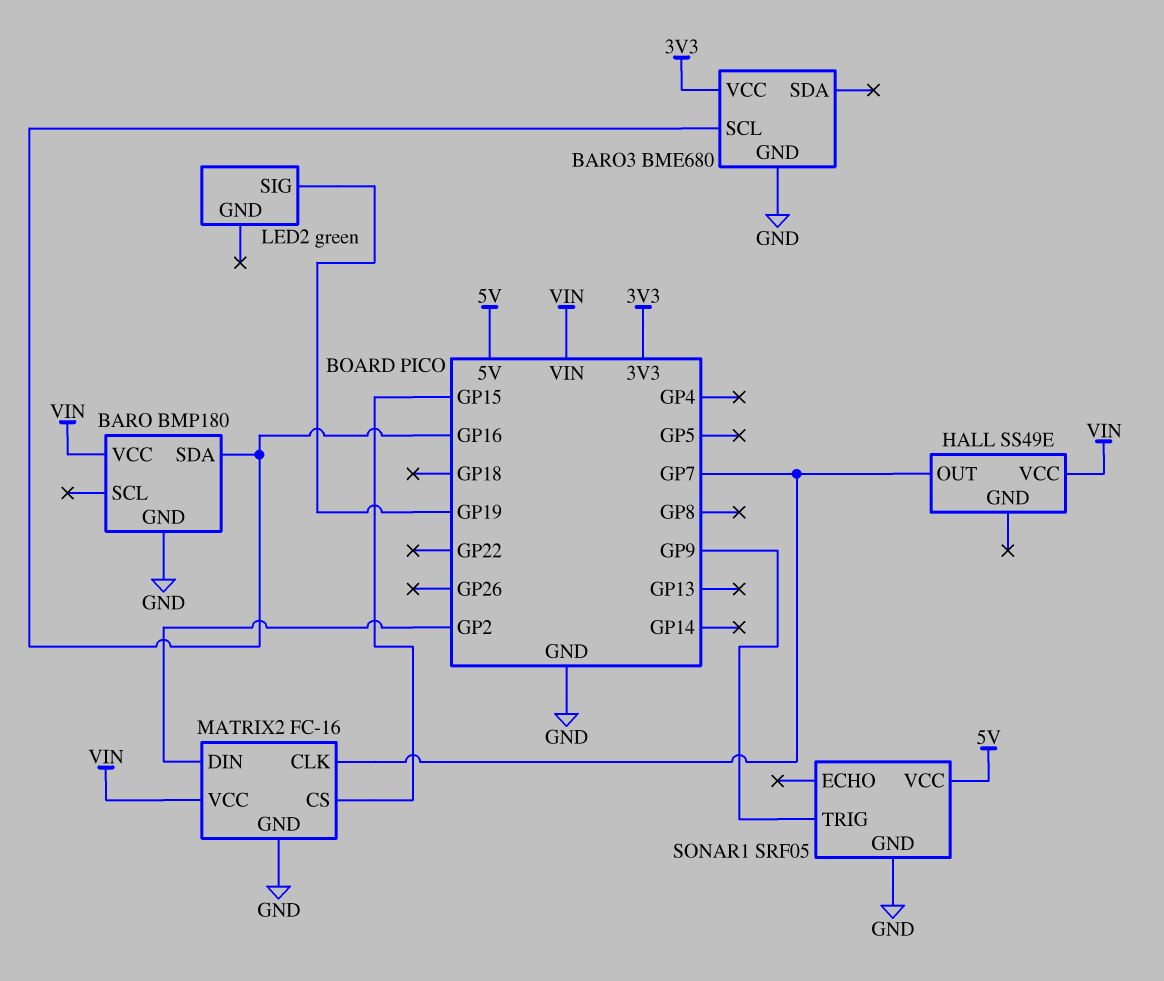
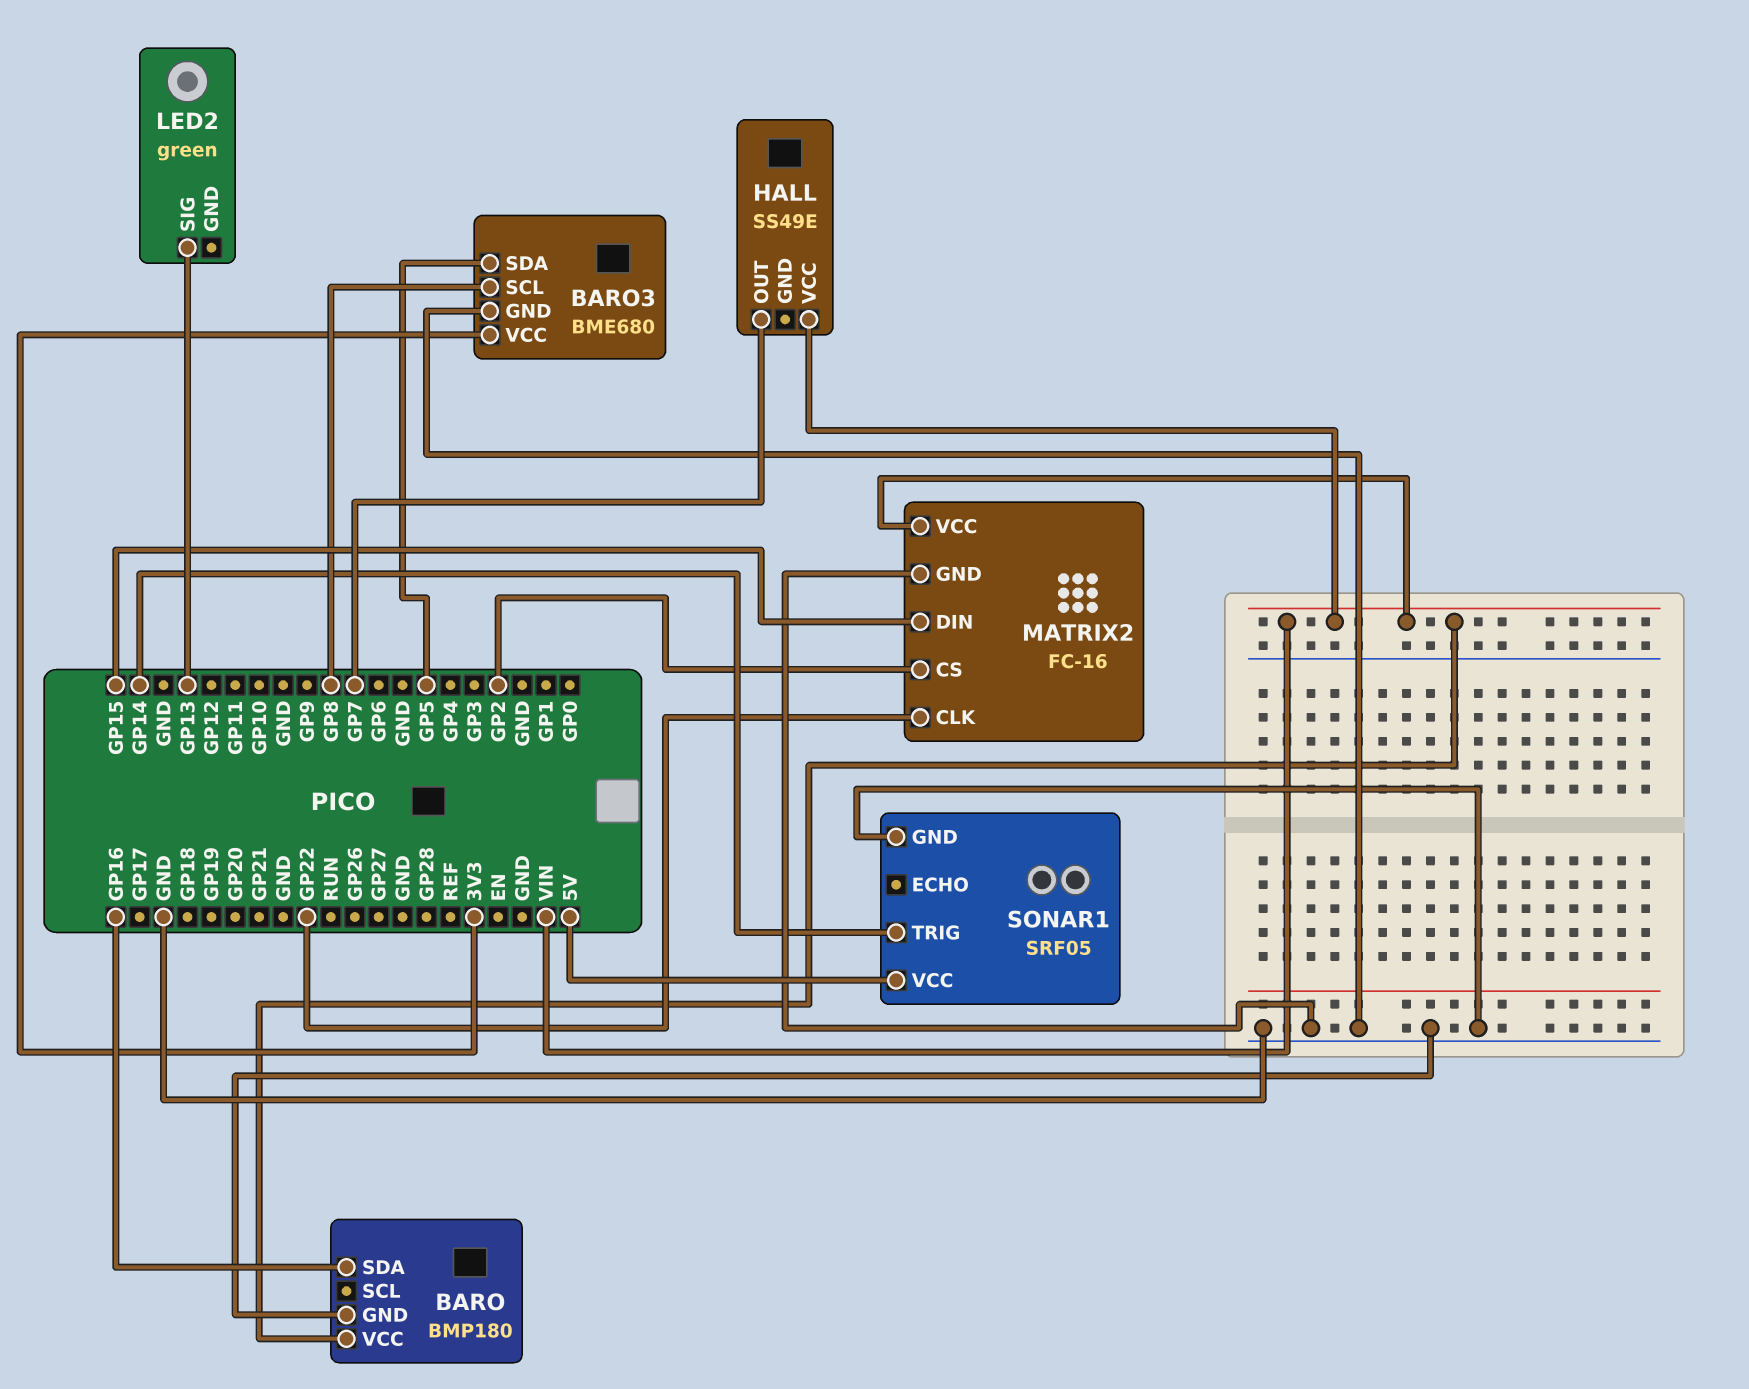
BARO3 pin SCL: GP16 -> GP8
BARO3 pin SDA: none -> GP5
LED2 pin SIG: GP19 -> GP13
MATRIX2 pin CLK: GP7 -> GP22
MATRIX2 pin CS: GP15 -> GP2
MATRIX2 pin DIN: GP2 -> GP15
SONAR1 pin TRIG: GP9 -> GP14

